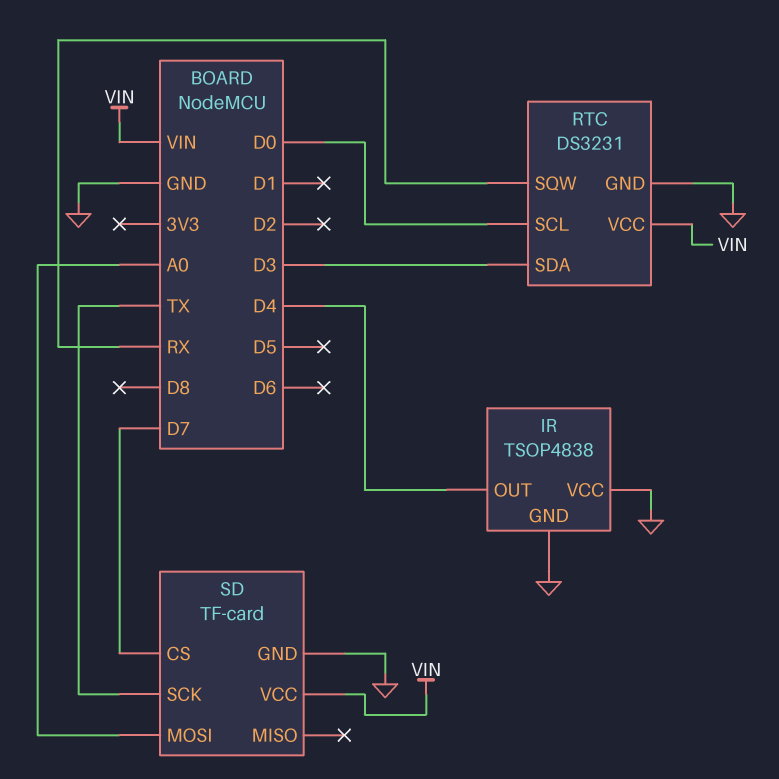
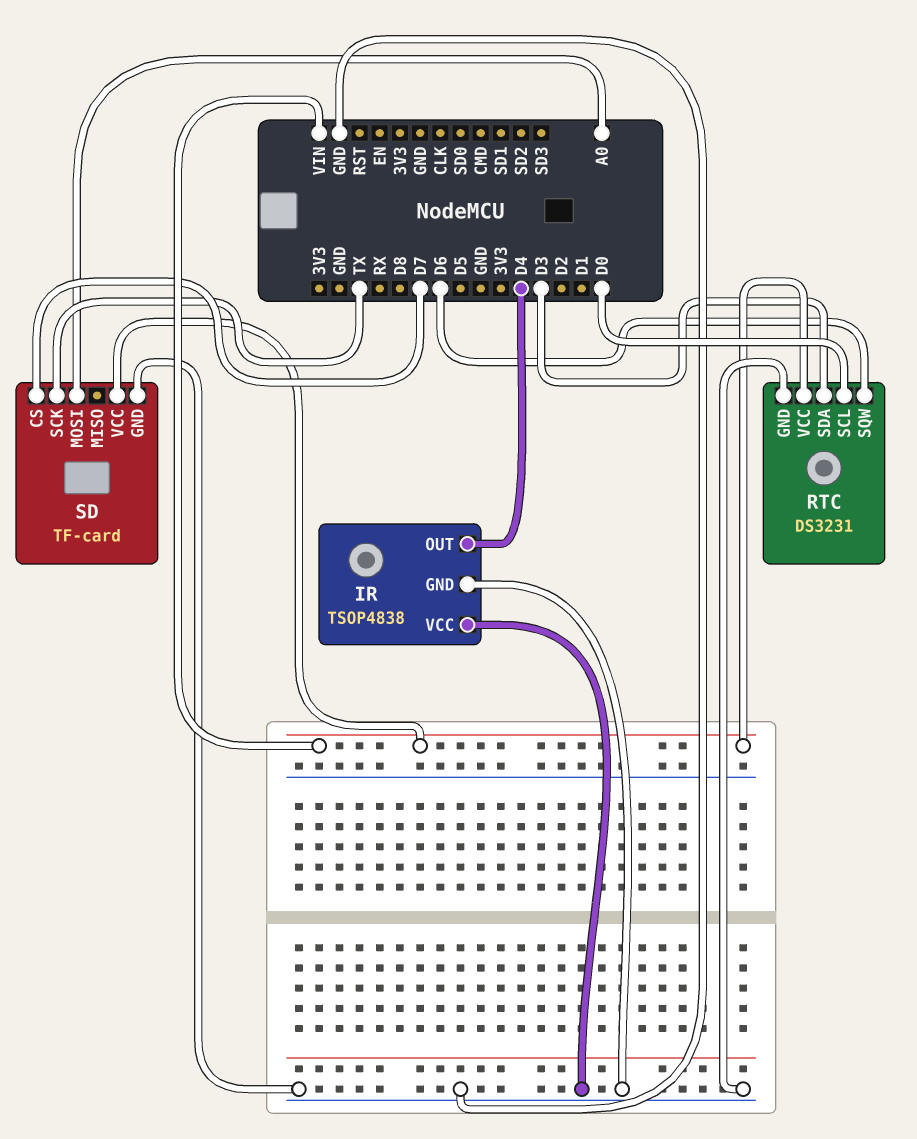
RTC pin SQW: RX -> D6

